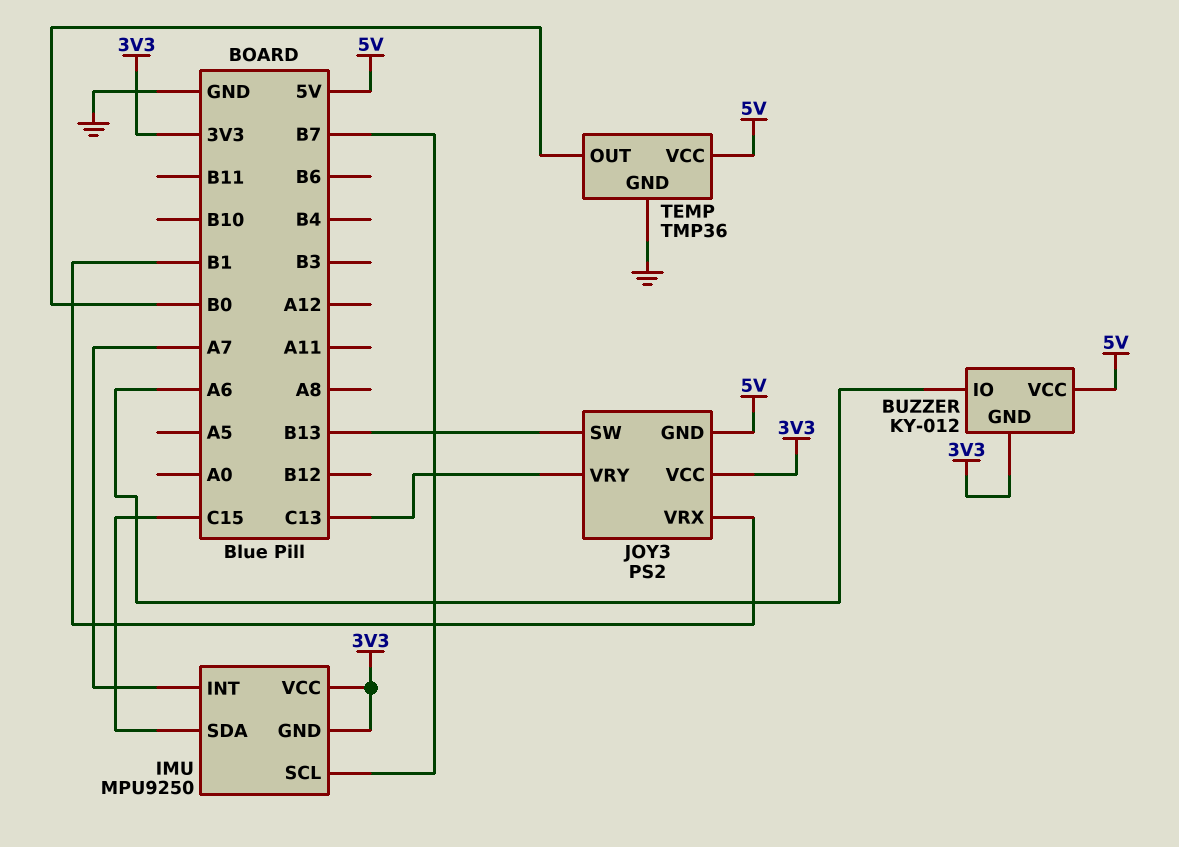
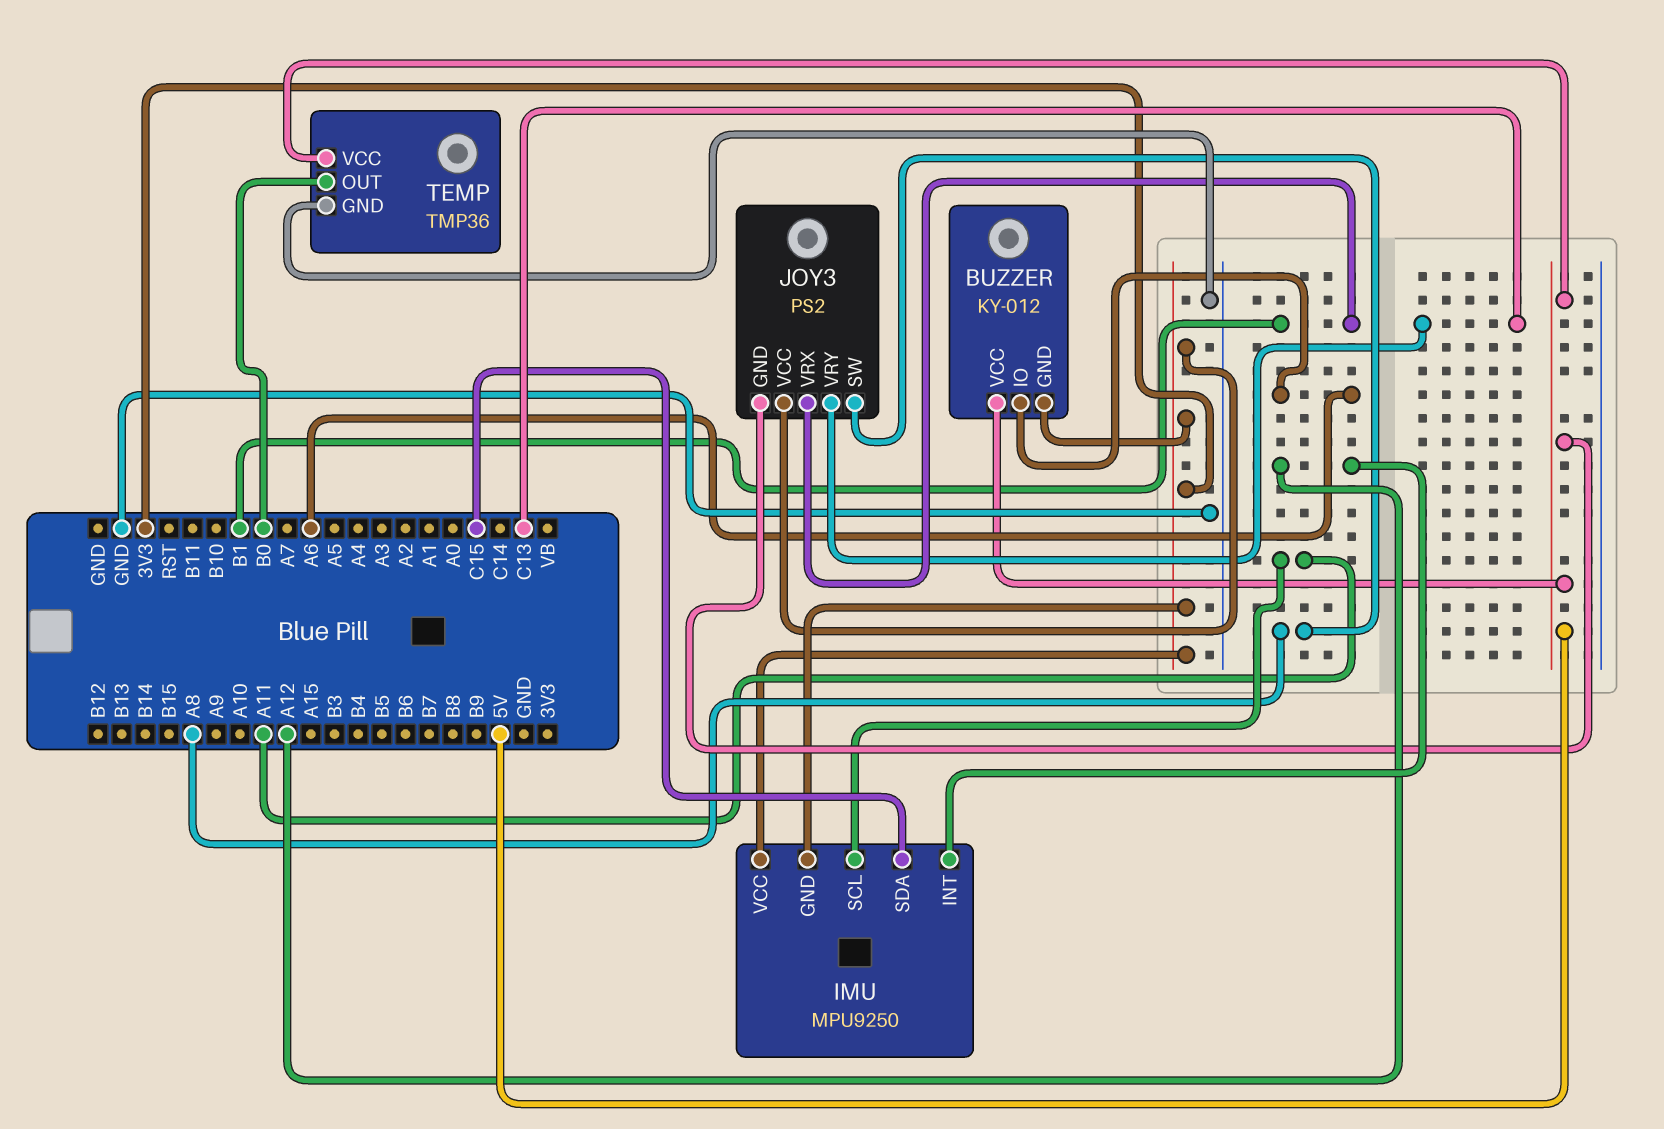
IMU pin INT: A7 -> A12
IMU pin SCL: B7 -> A11
JOY3 pin SW: B13 -> A8

